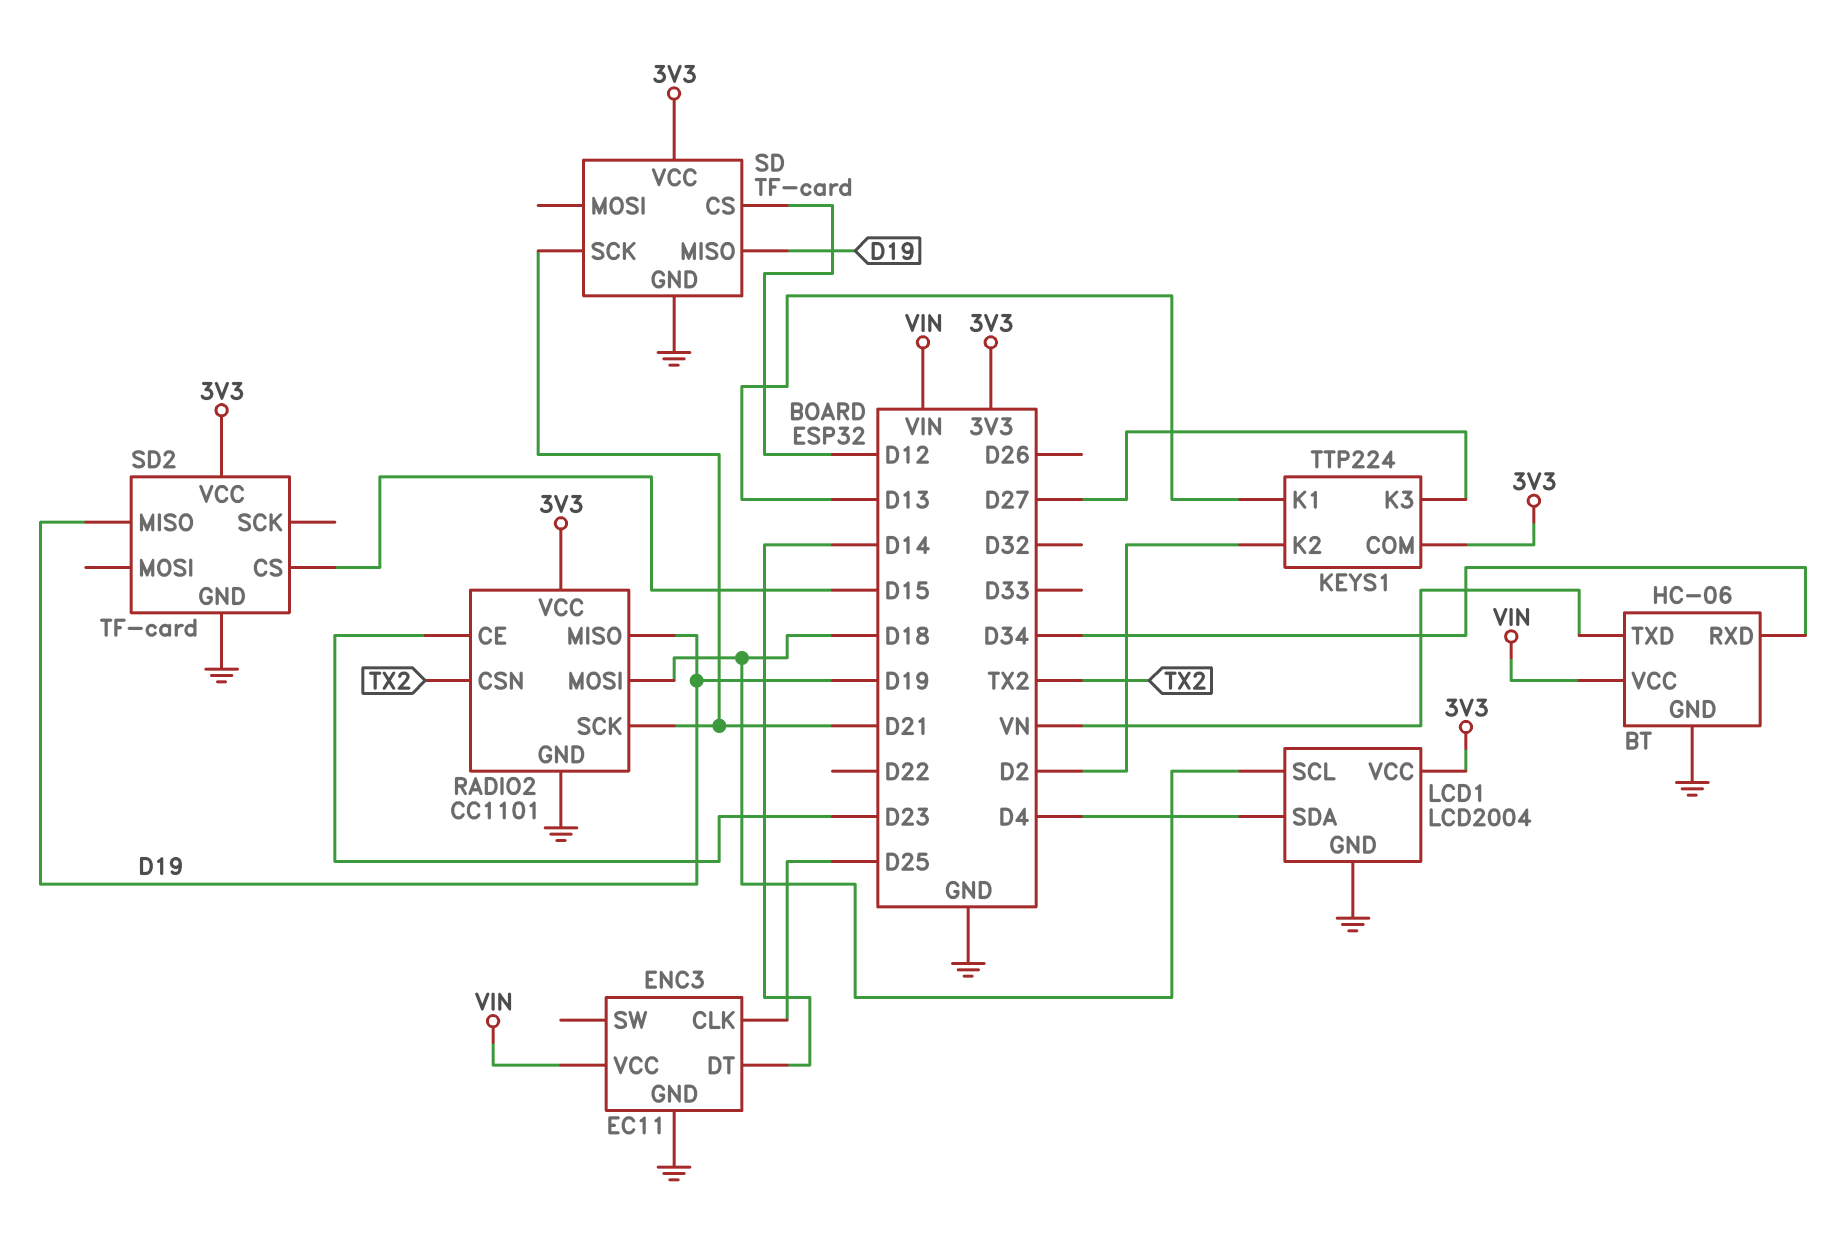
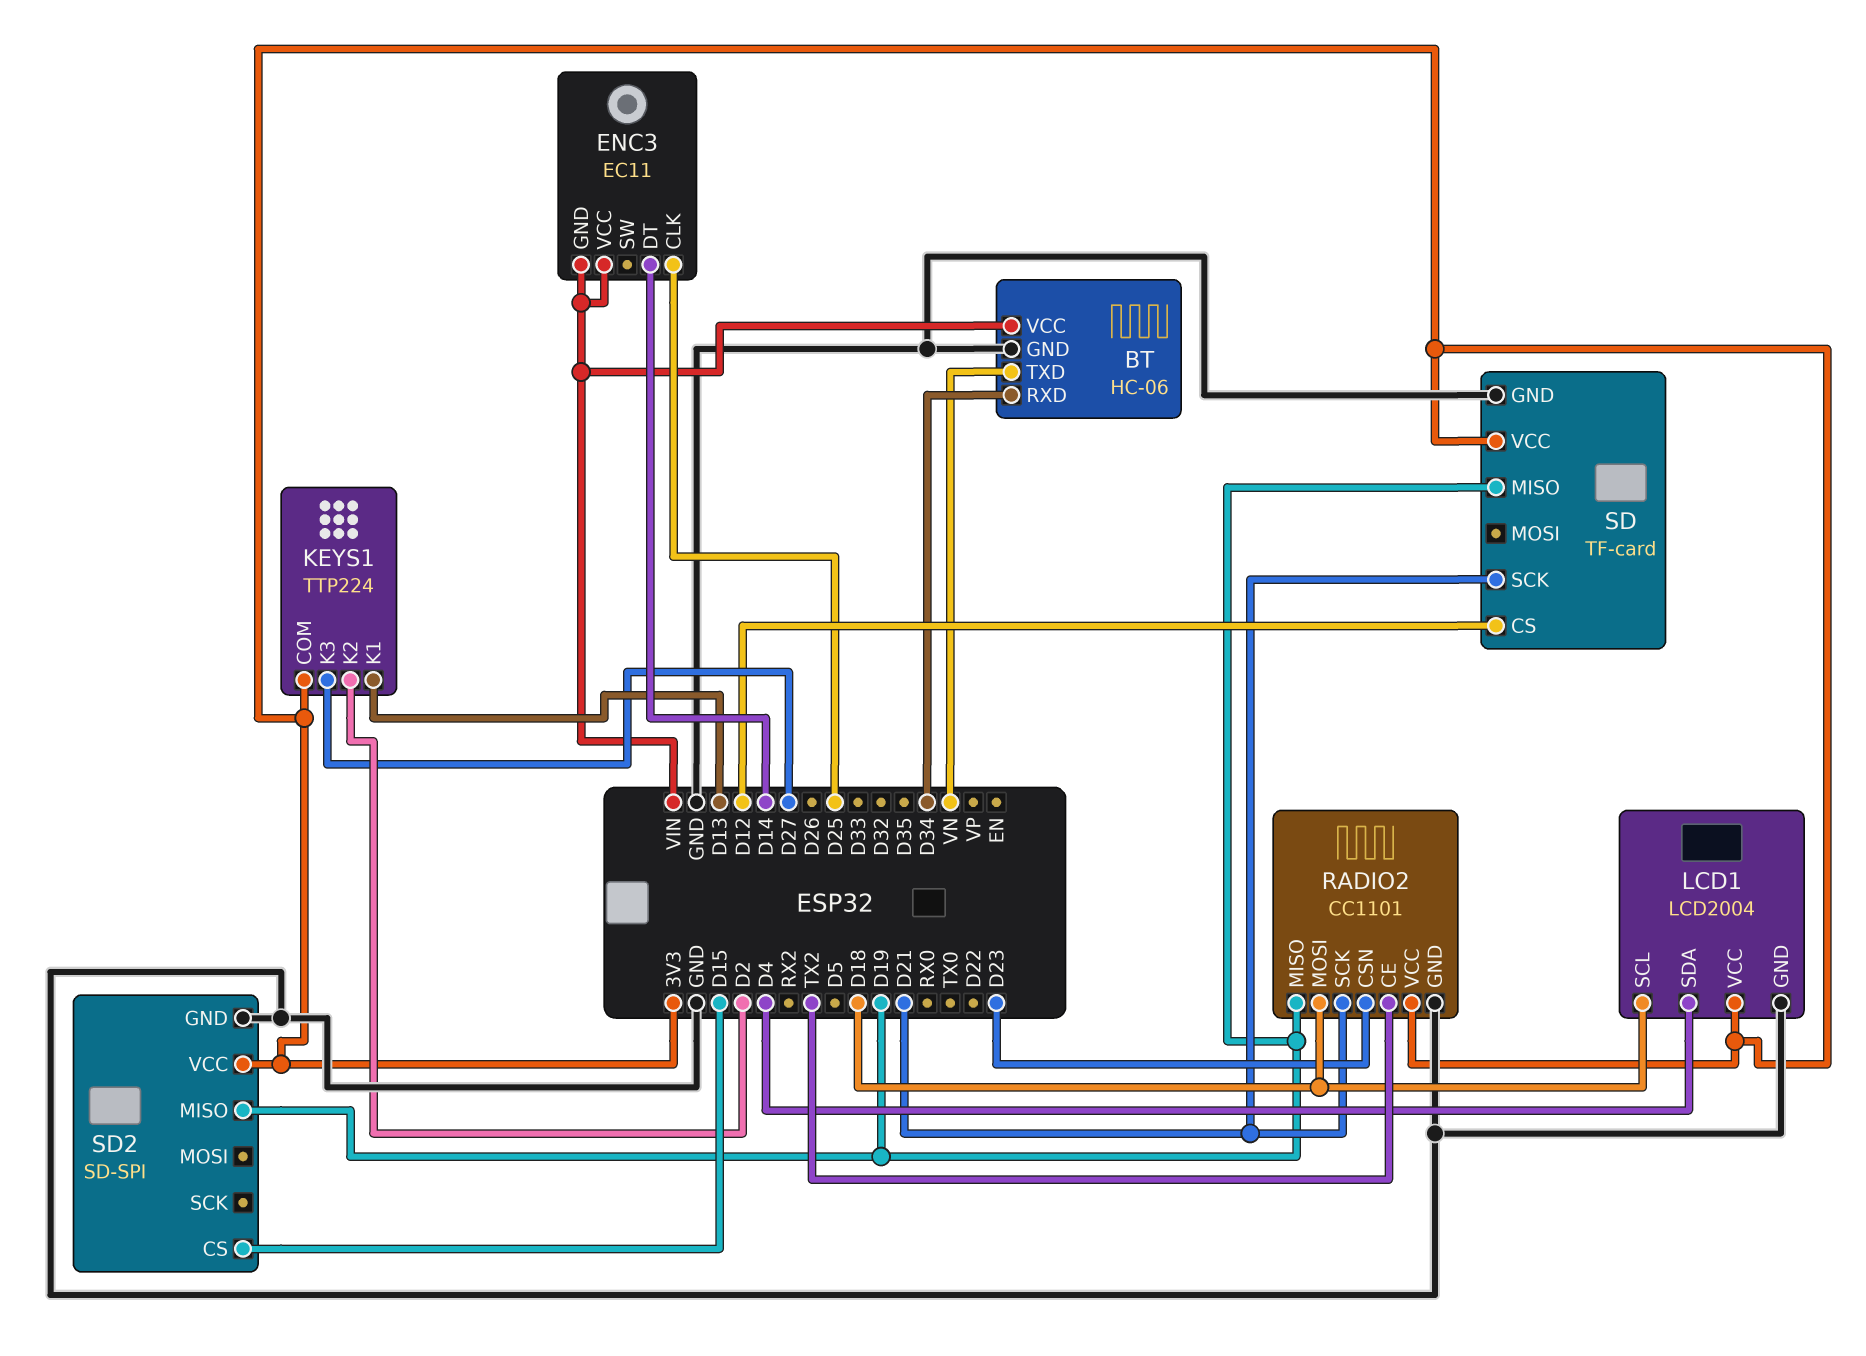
ENC3 pin GND: GND -> VIN
RADIO2 pin CE: D23 -> TX2
RADIO2 pin CSN: TX2 -> D23
SD2: TF-card -> SD-SPI

